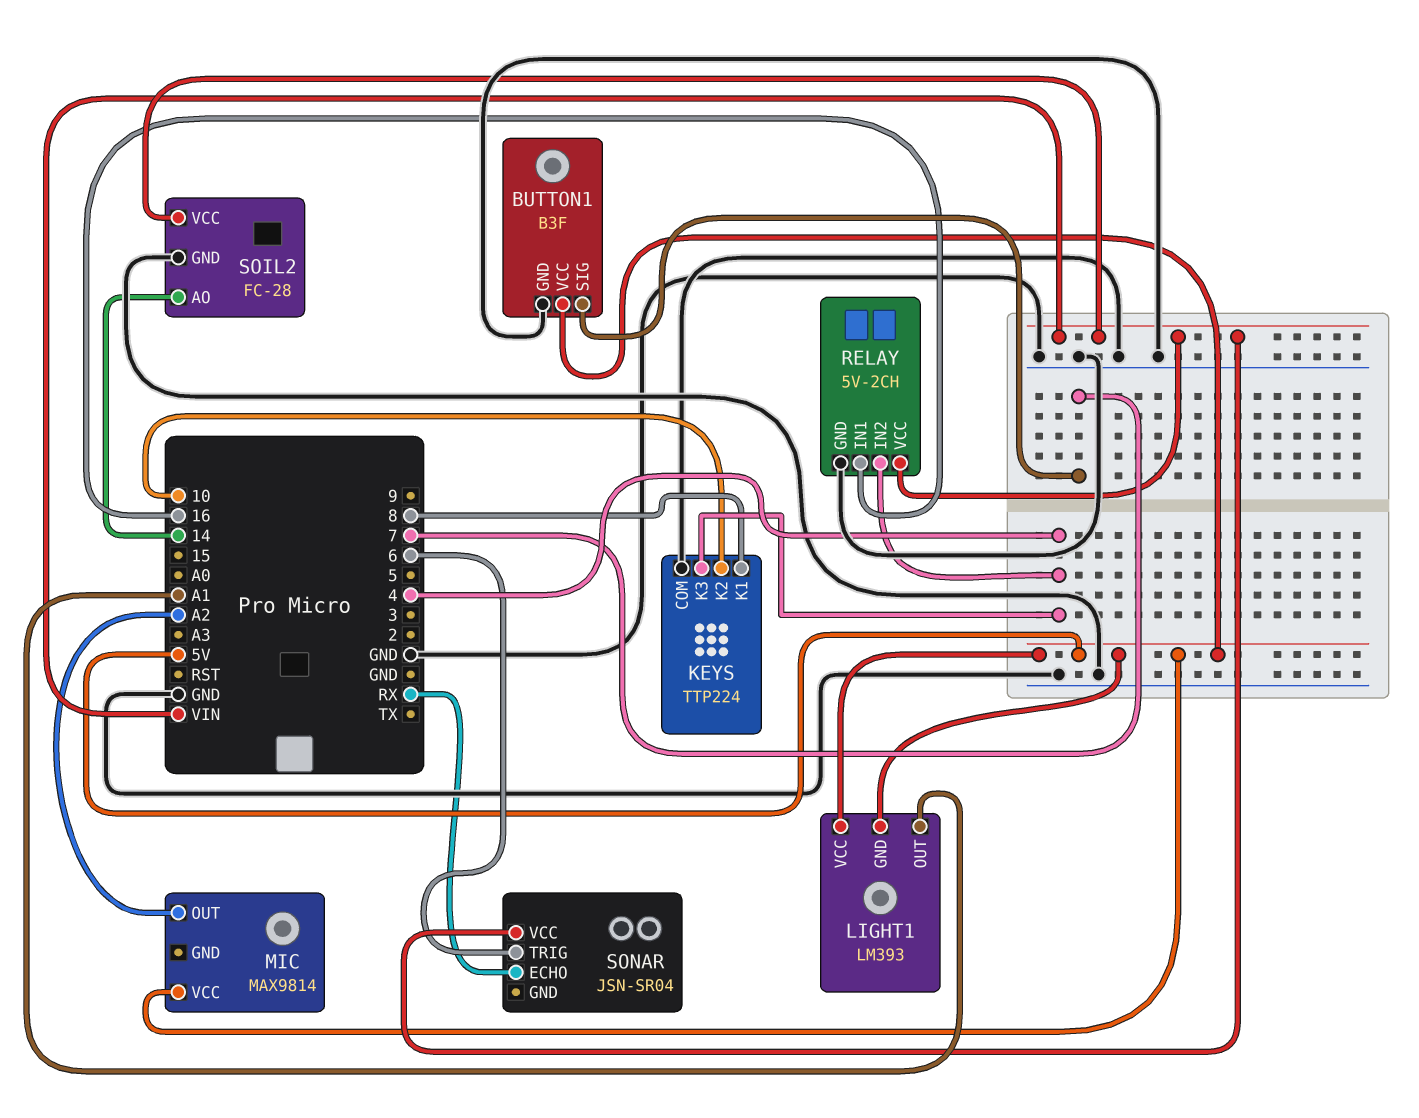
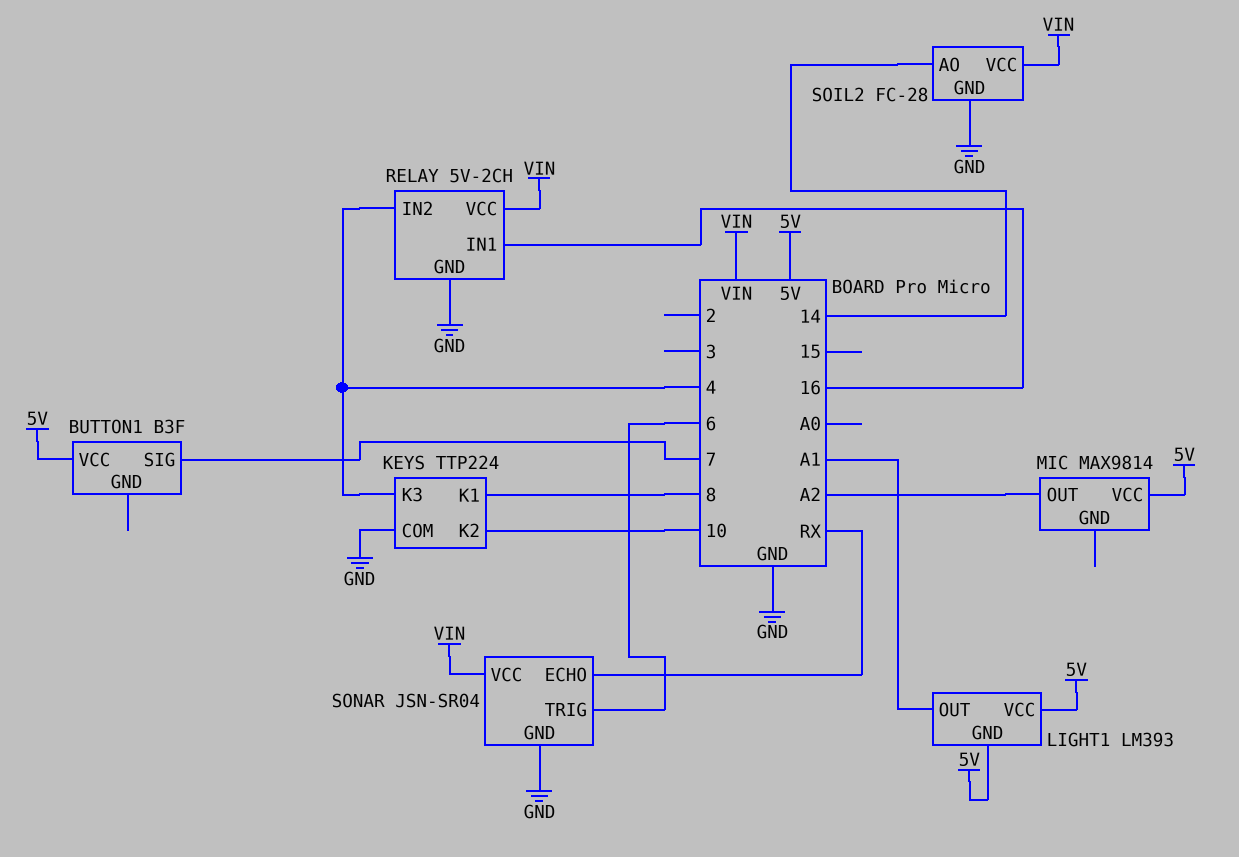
BUTTON1 pin GND: GND -> none
SONAR pin GND: none -> GND

